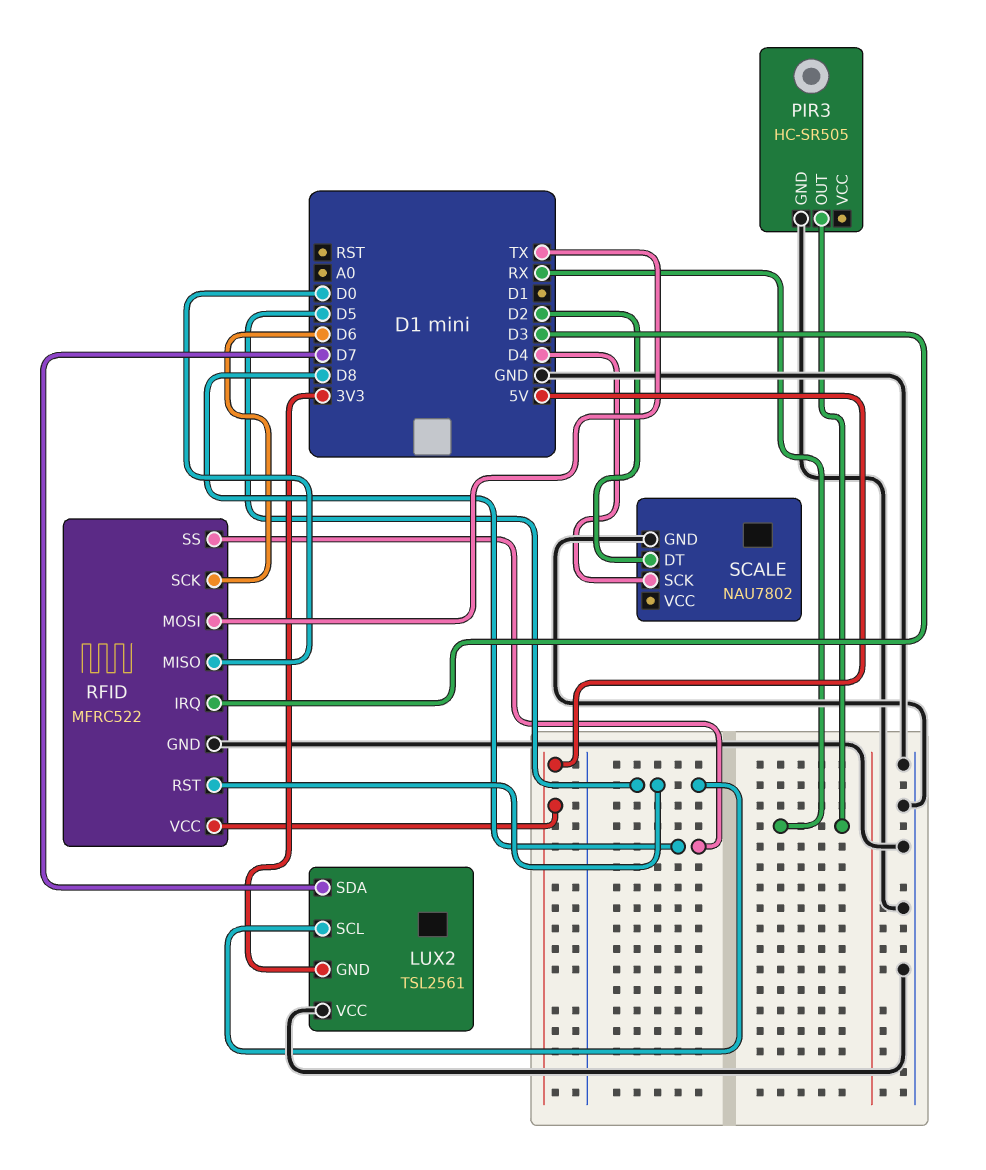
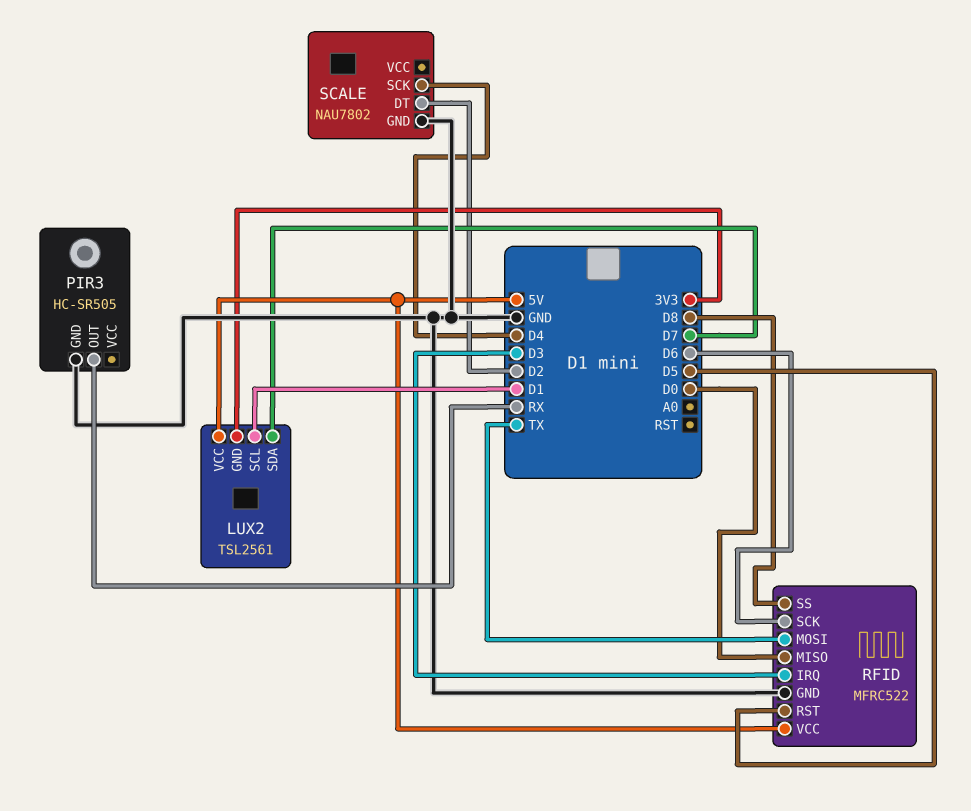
LUX2 pin SCL: D5 -> D1
LUX2 pin VCC: GND -> 5V

